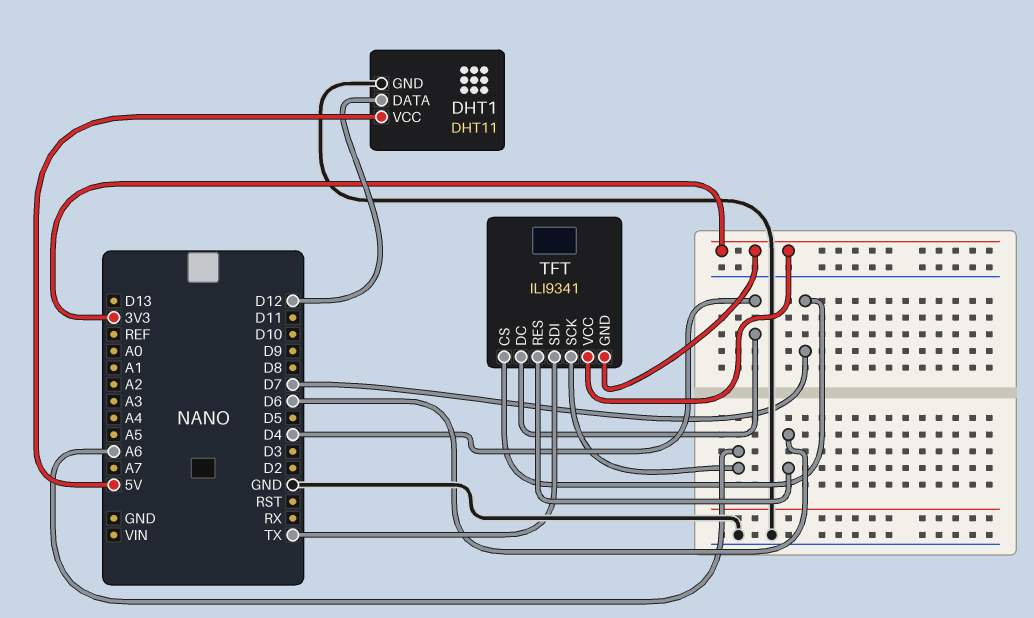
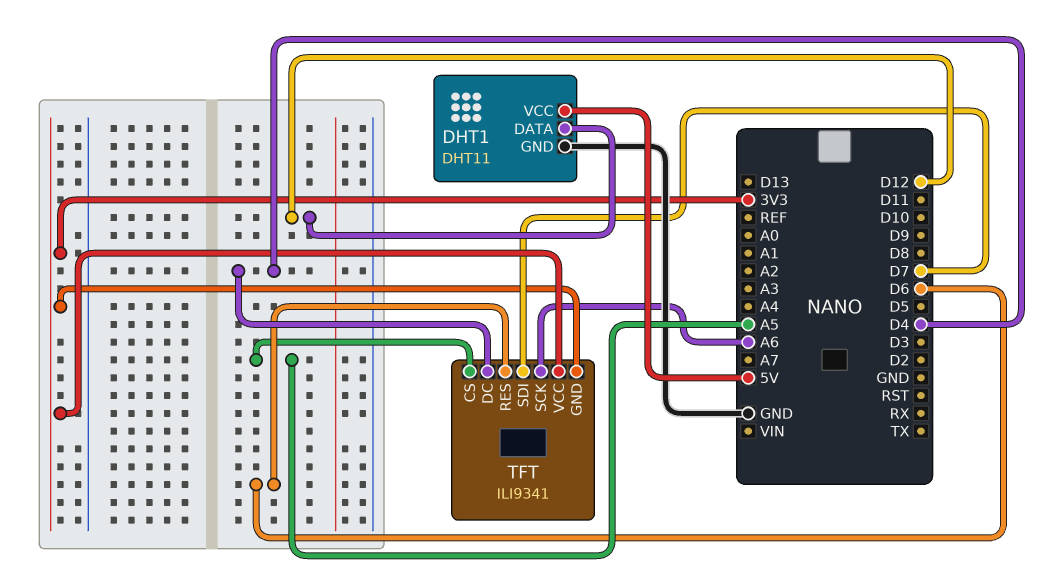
TFT pin CS: D7 -> A5
TFT pin SDI: TX -> D7

